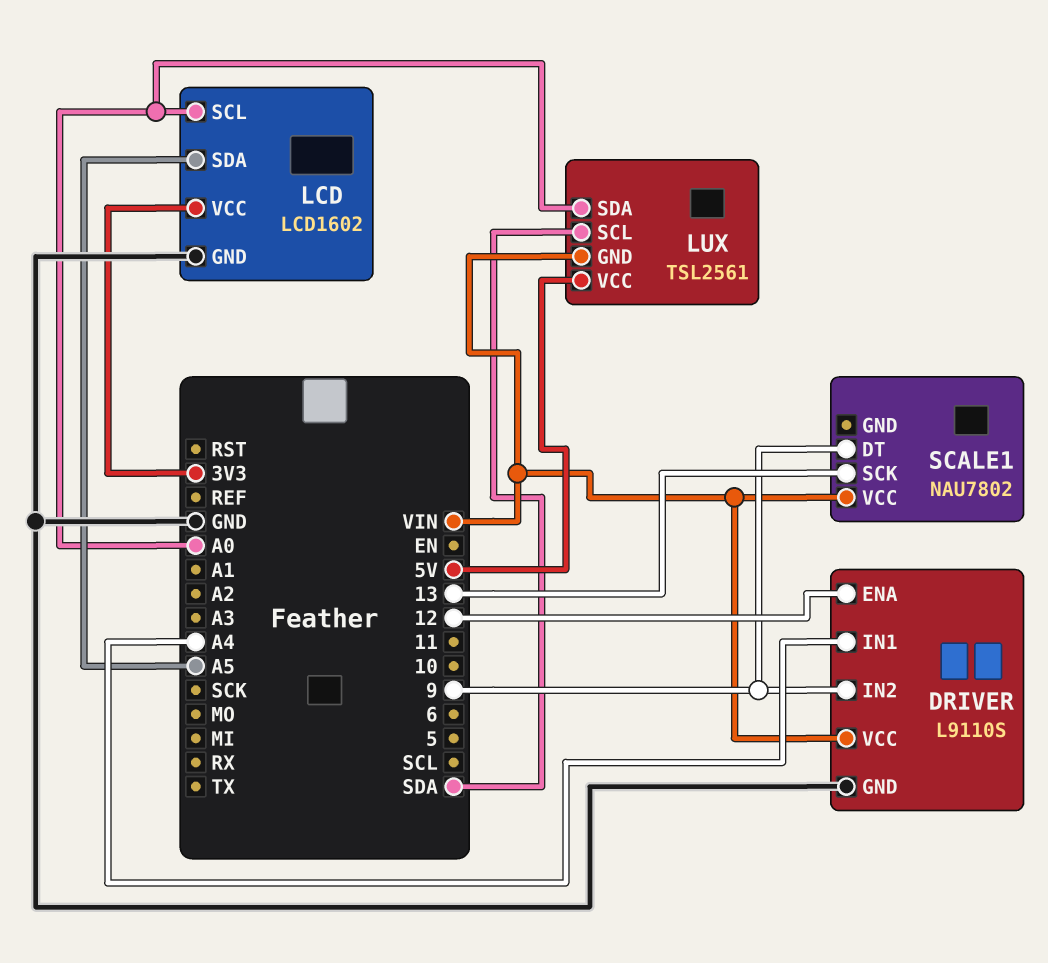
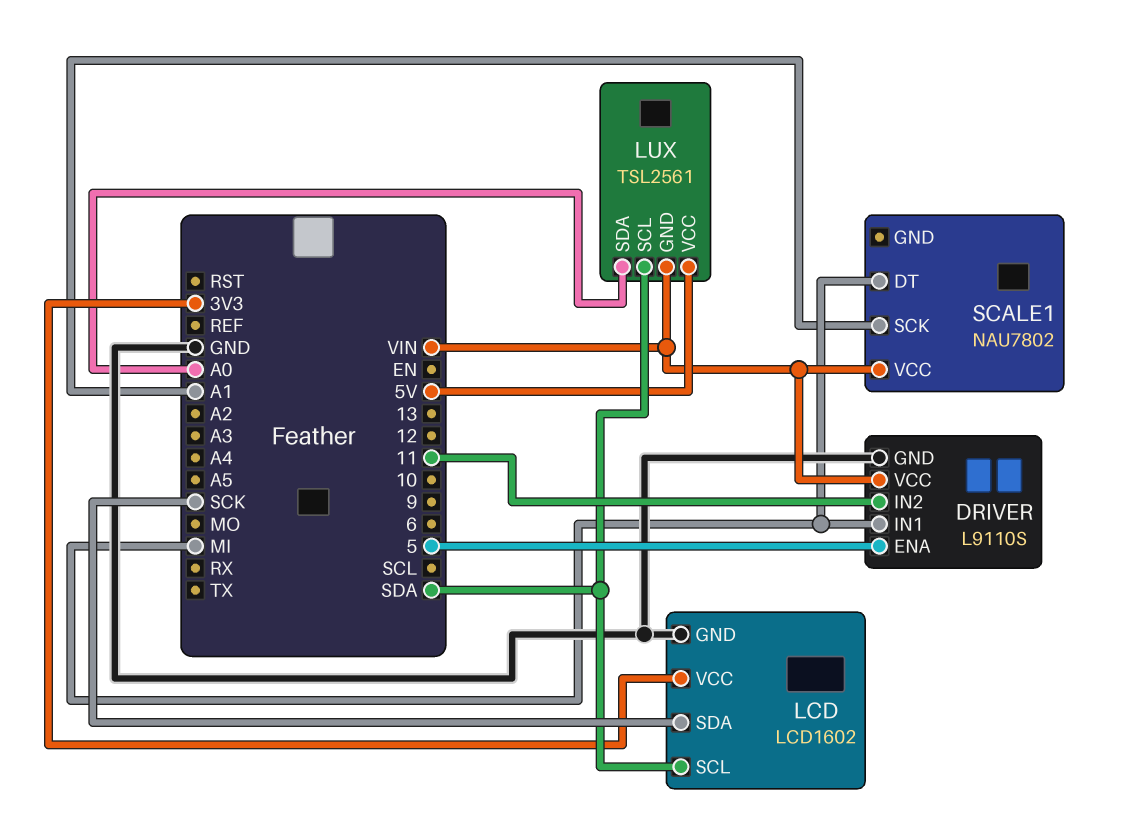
DRIVER pin ENA: 12 -> 5
DRIVER pin IN1: A4 -> MI
DRIVER pin IN2: 9 -> 11
LCD pin SCL: A0 -> SDA
LCD pin SDA: A5 -> SCK
SCALE1 pin DT: 9 -> MI
SCALE1 pin SCK: 13 -> A1

